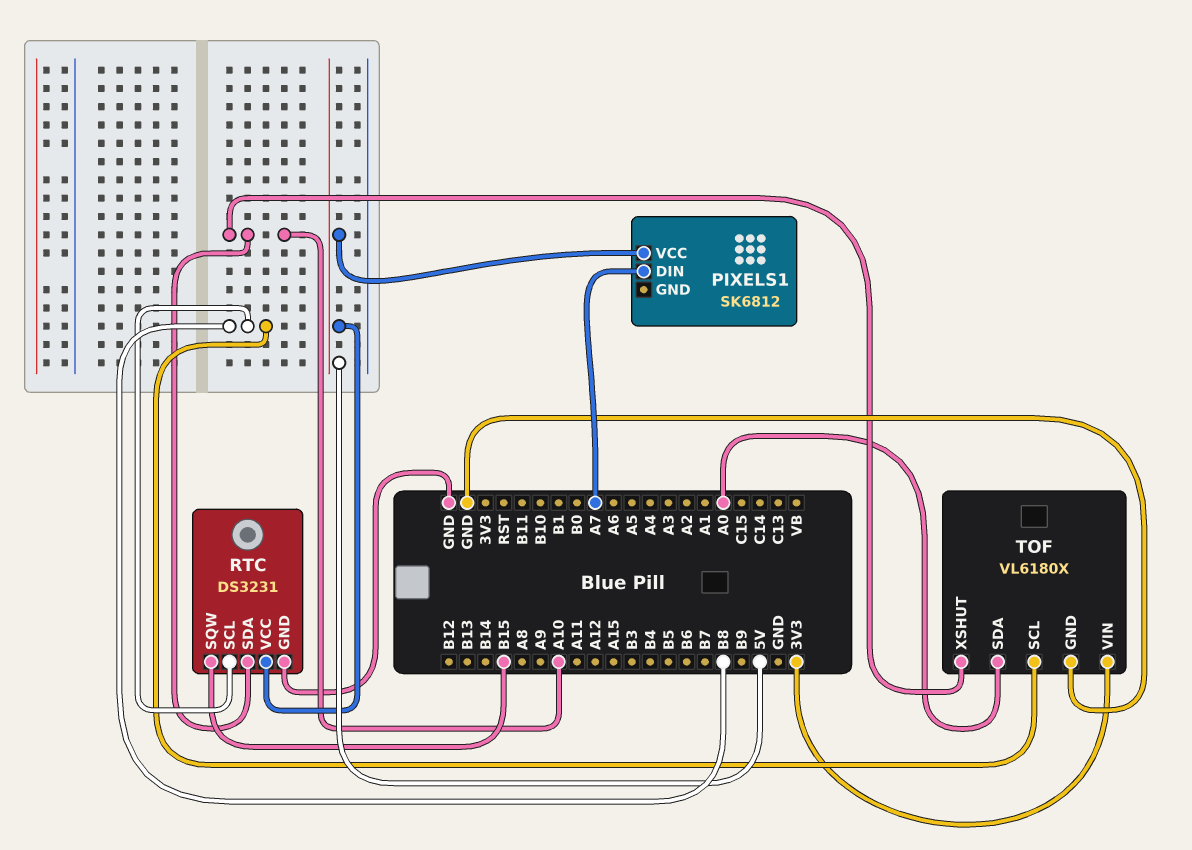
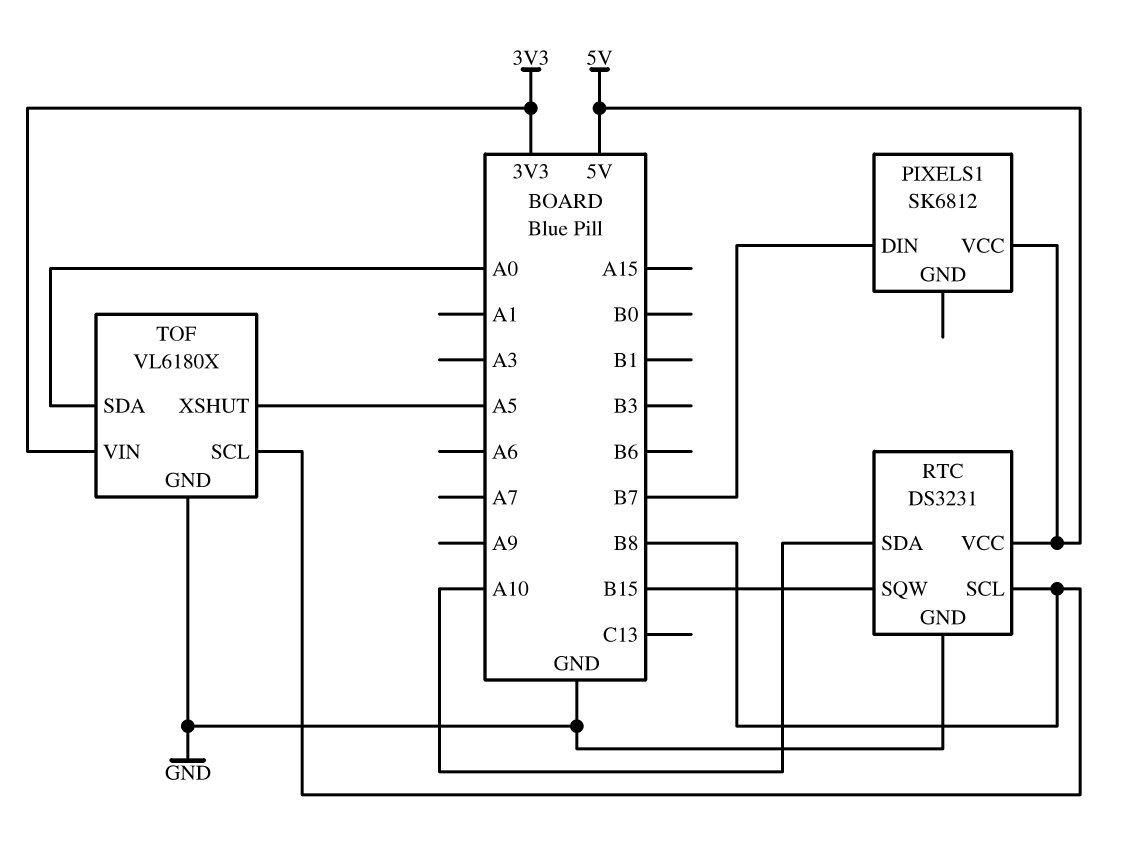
PIXELS1 pin DIN: A7 -> B7
TOF pin XSHUT: A10 -> A5

